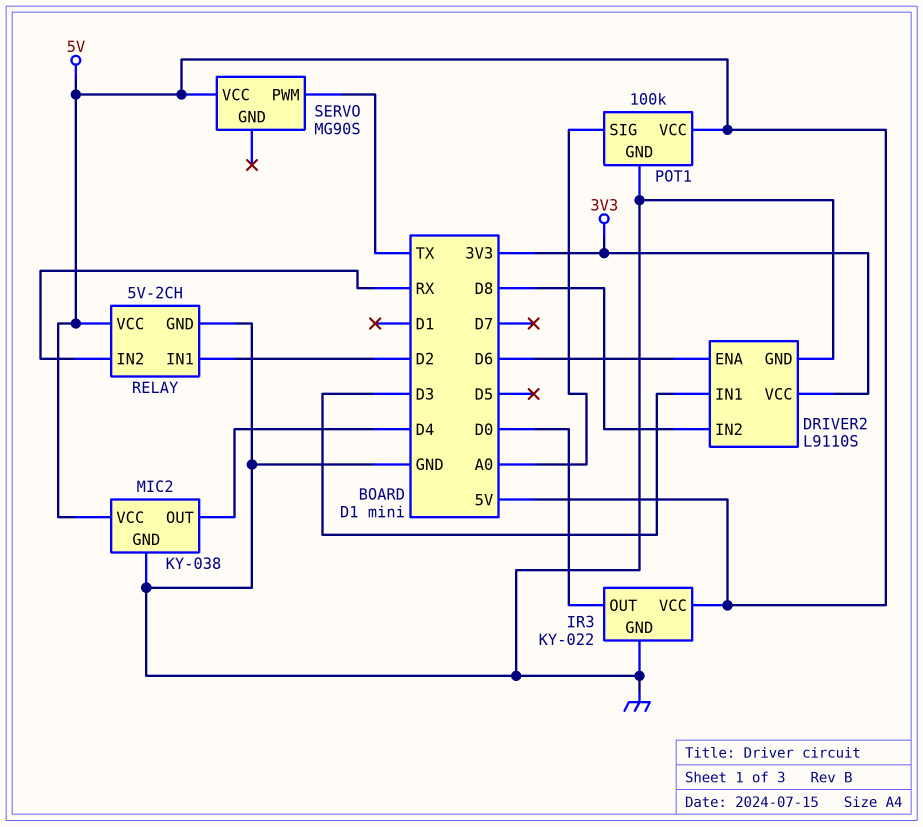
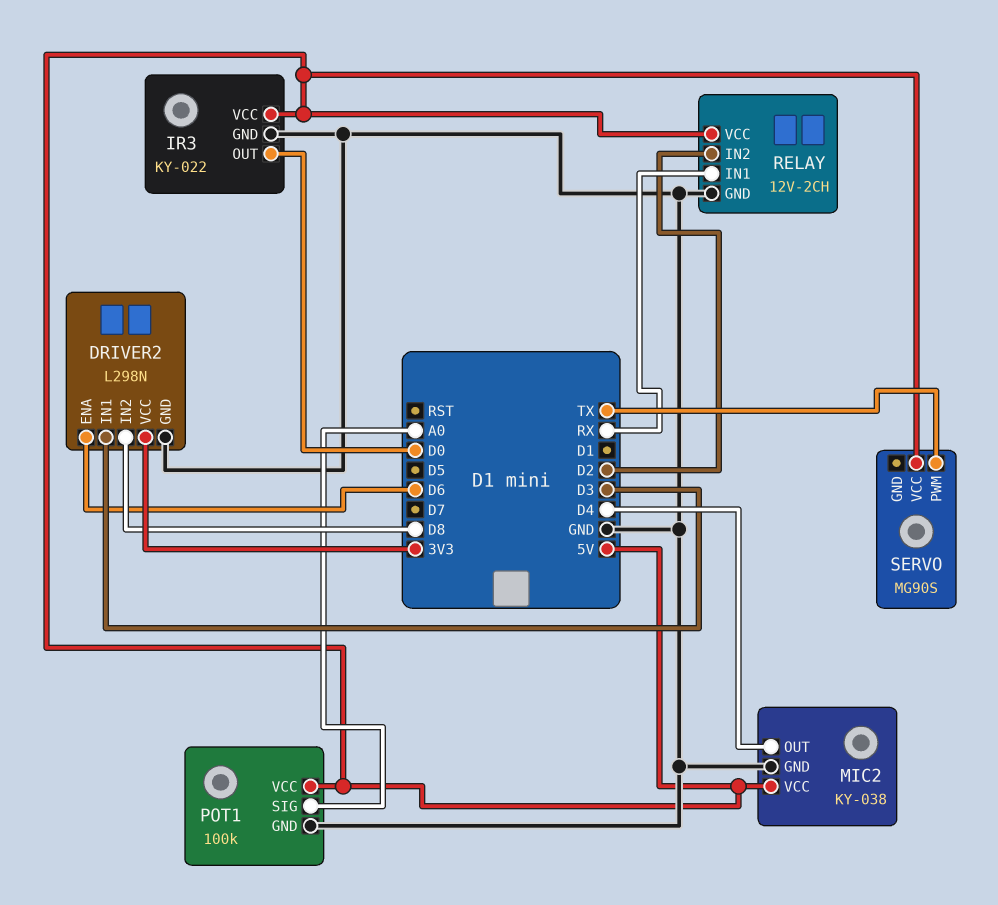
DRIVER2: L9110S -> L298N
RELAY: 5V-2CH -> 12V-2CH
RELAY pin IN1: D2 -> RX
RELAY pin IN2: RX -> D2

